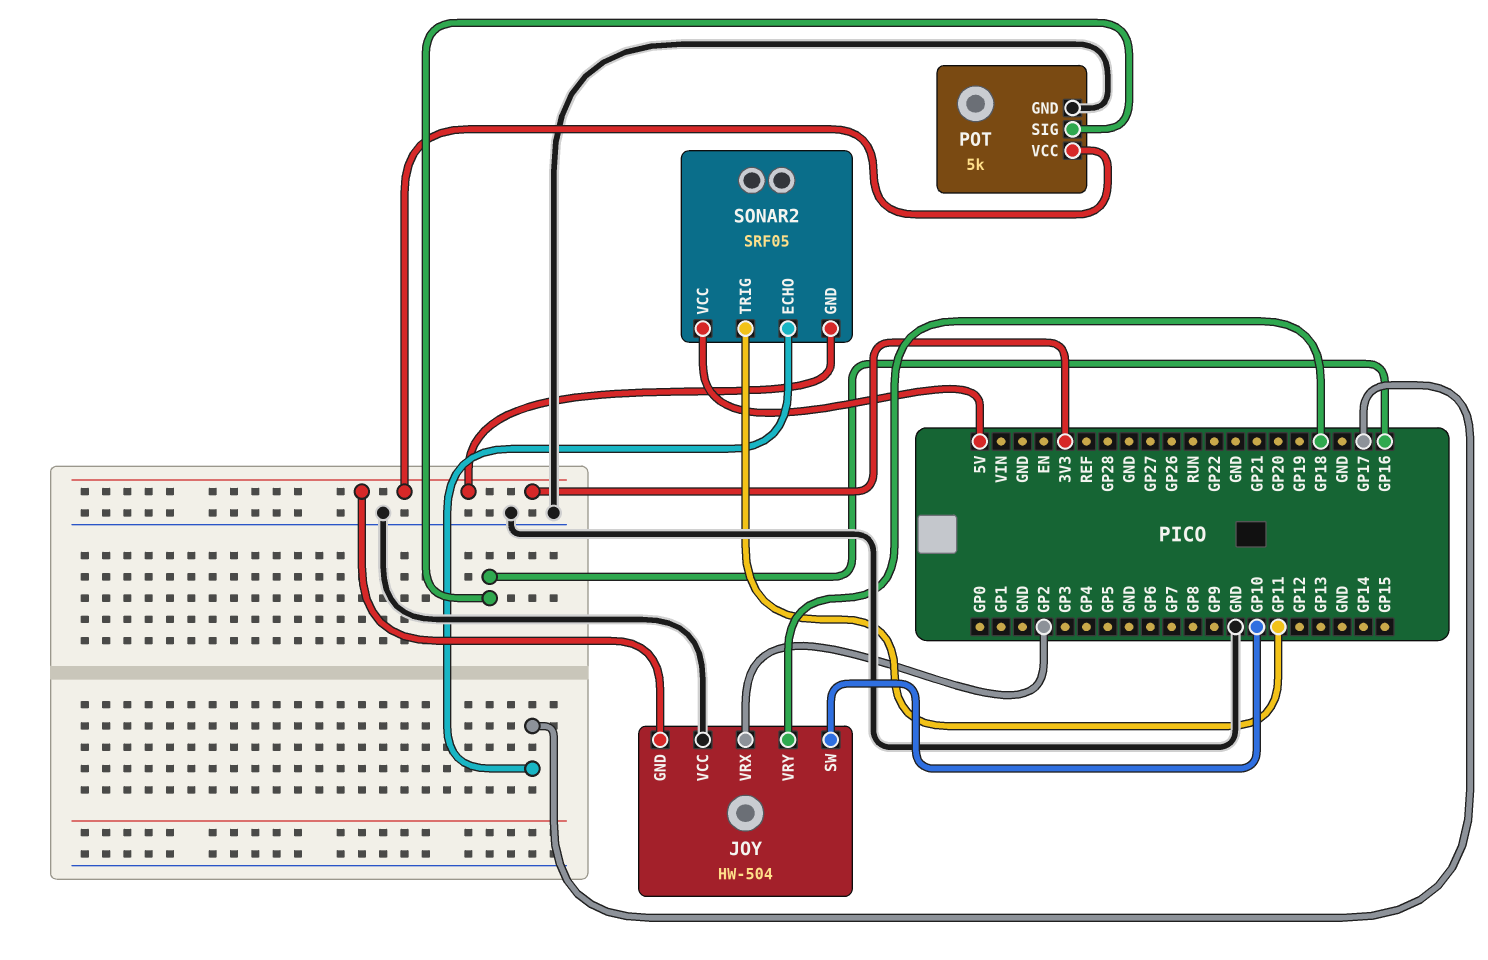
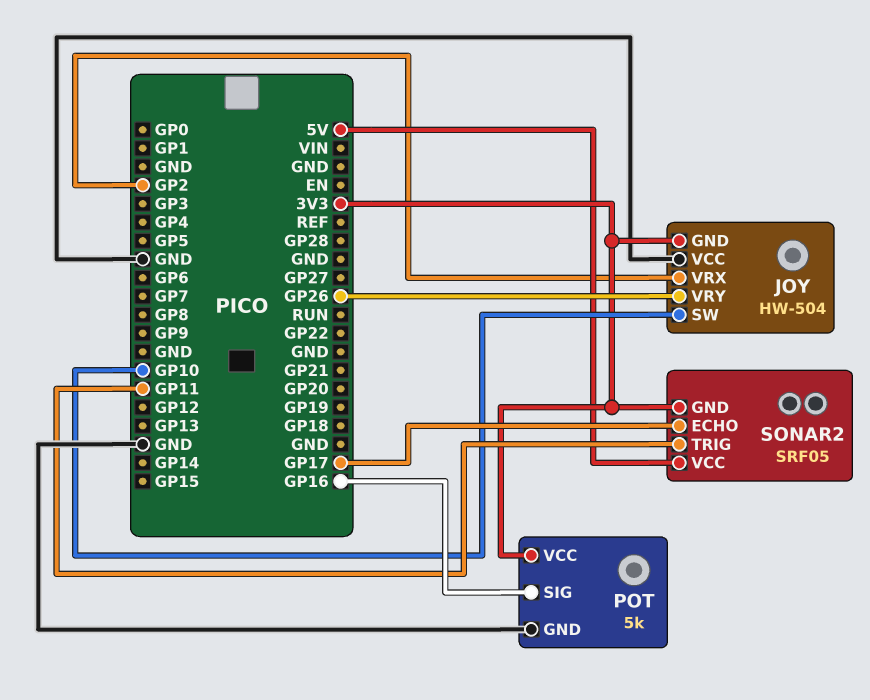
JOY pin VRY: GP18 -> GP26

